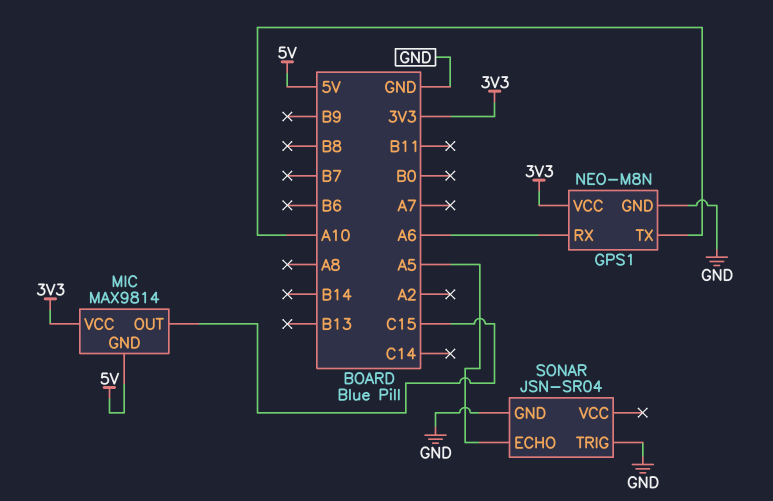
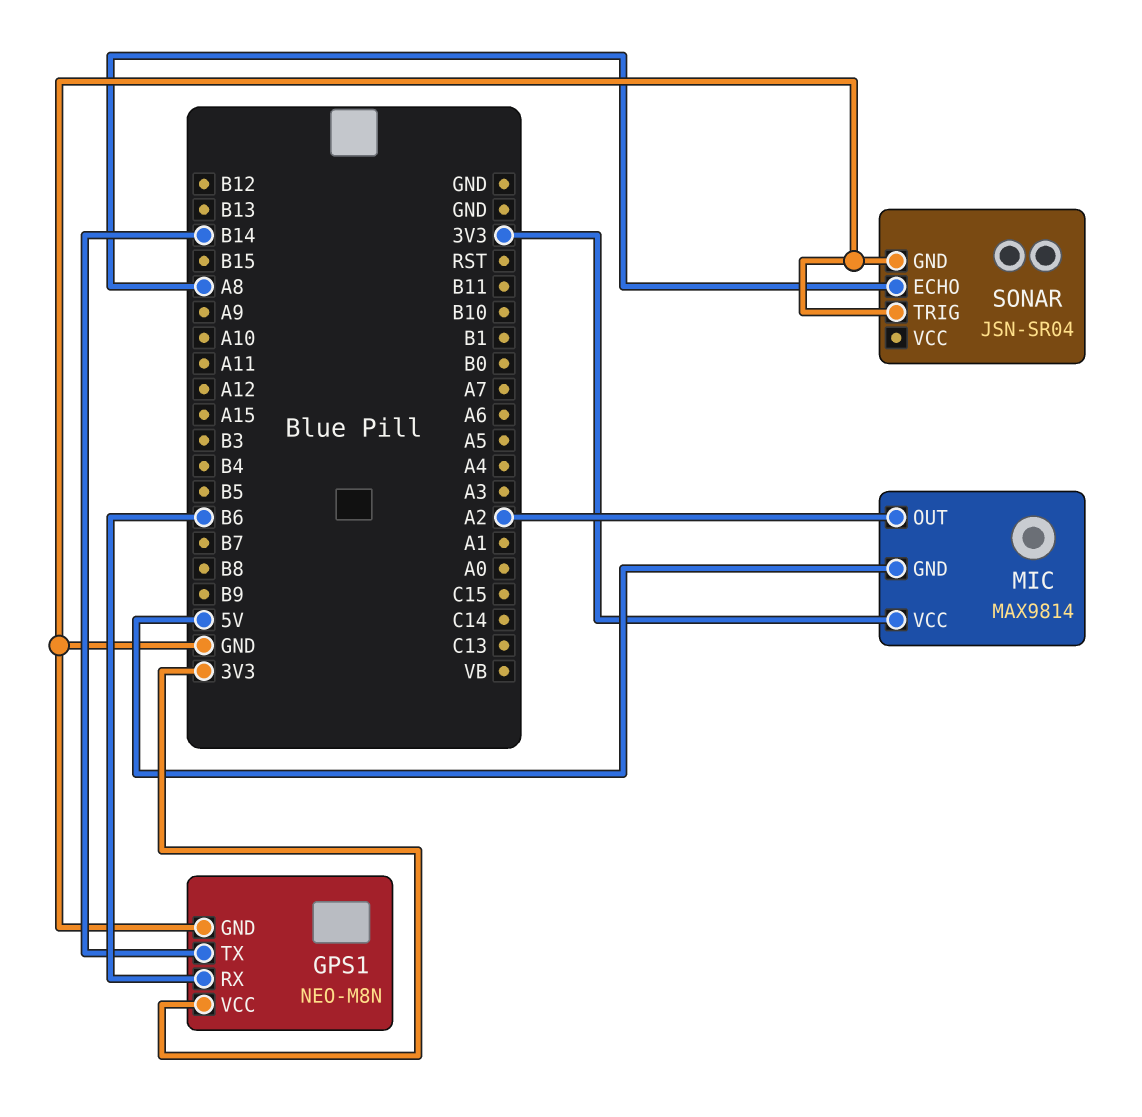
GPS1 pin RX: A6 -> B6
GPS1 pin TX: A10 -> B14
MIC pin OUT: C15 -> A2
SONAR pin ECHO: A5 -> A8

